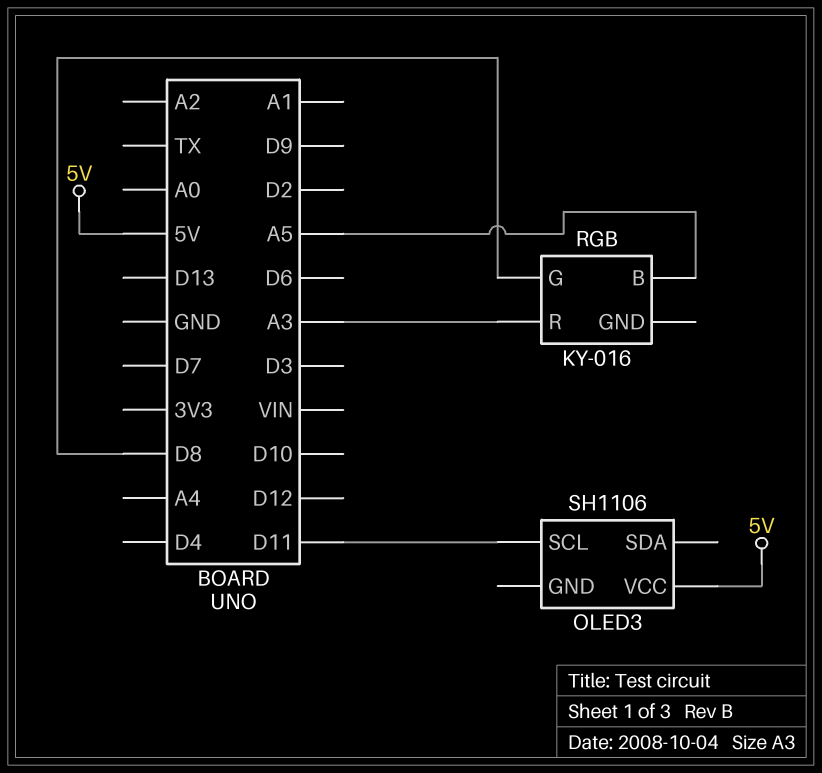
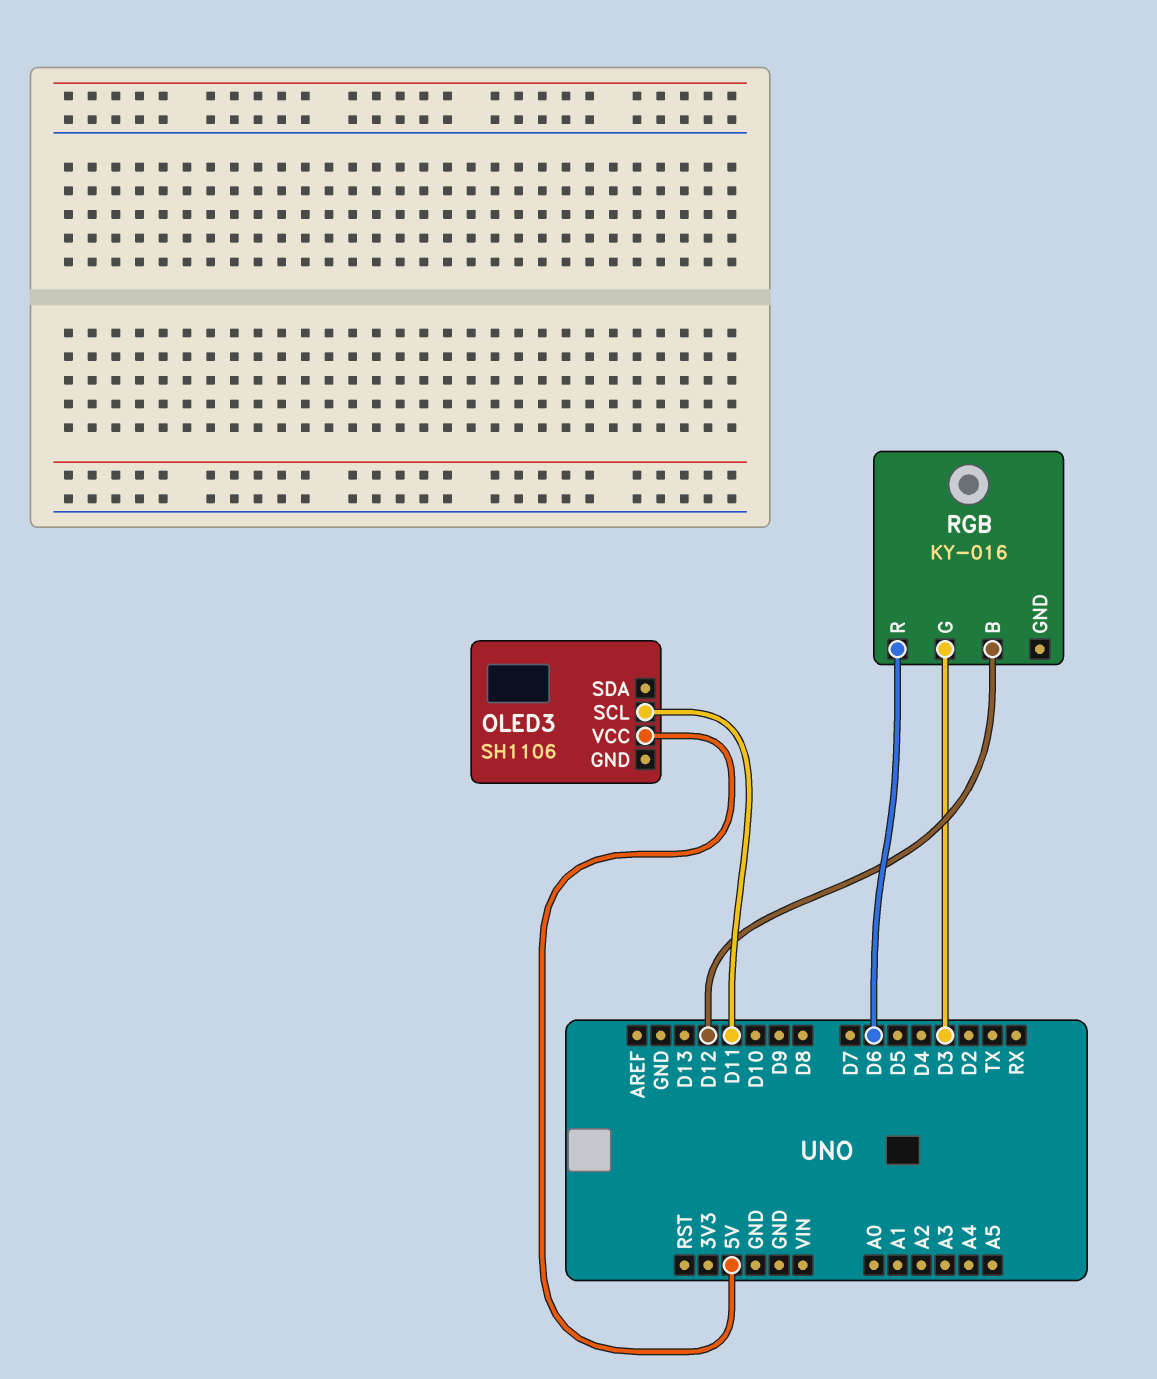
RGB pin B: A5 -> D12
RGB pin G: D8 -> D3
RGB pin R: A3 -> D6

